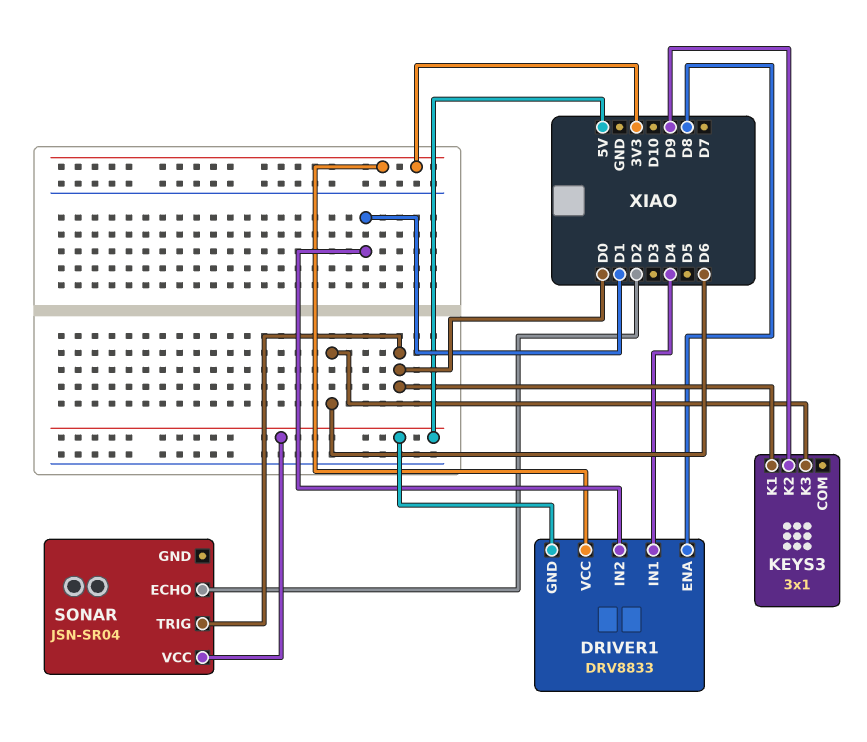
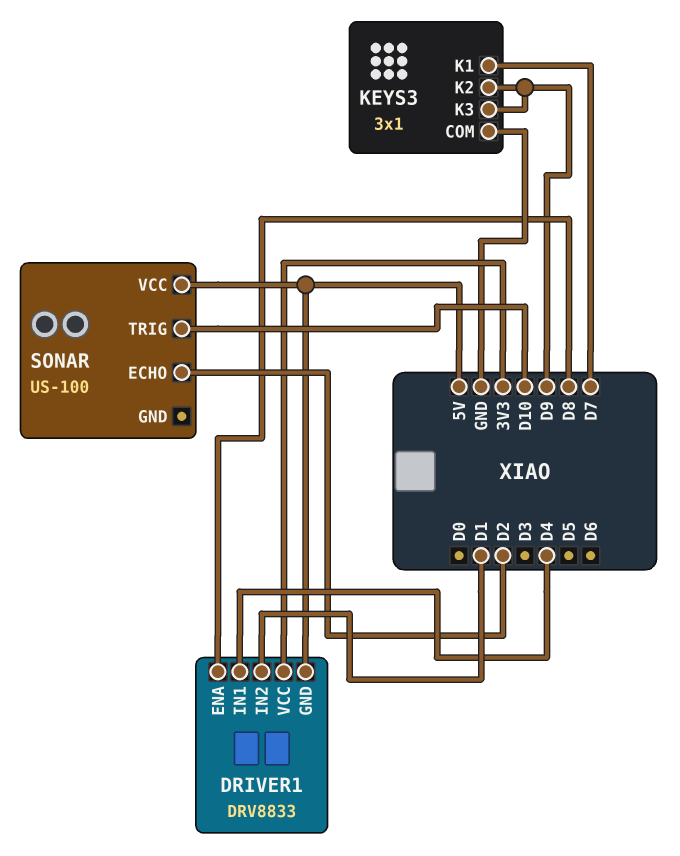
KEYS3 pin COM: none -> GND
KEYS3 pin K1: D0 -> D7
KEYS3 pin K3: D6 -> D9
SONAR: JSN-SR04 -> US-100
SONAR pin TRIG: D0 -> D10

